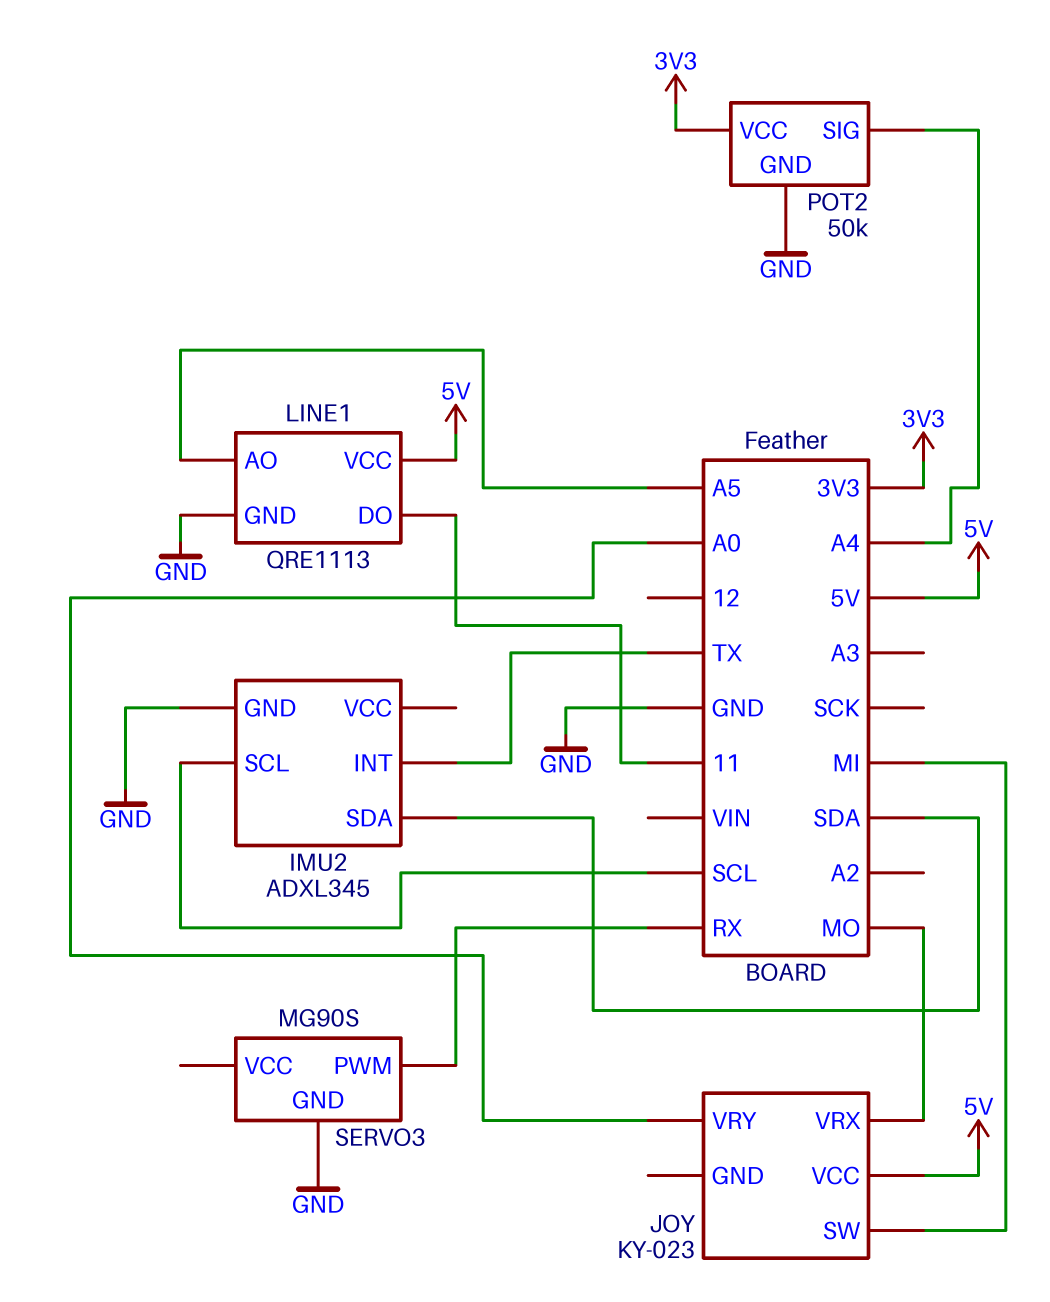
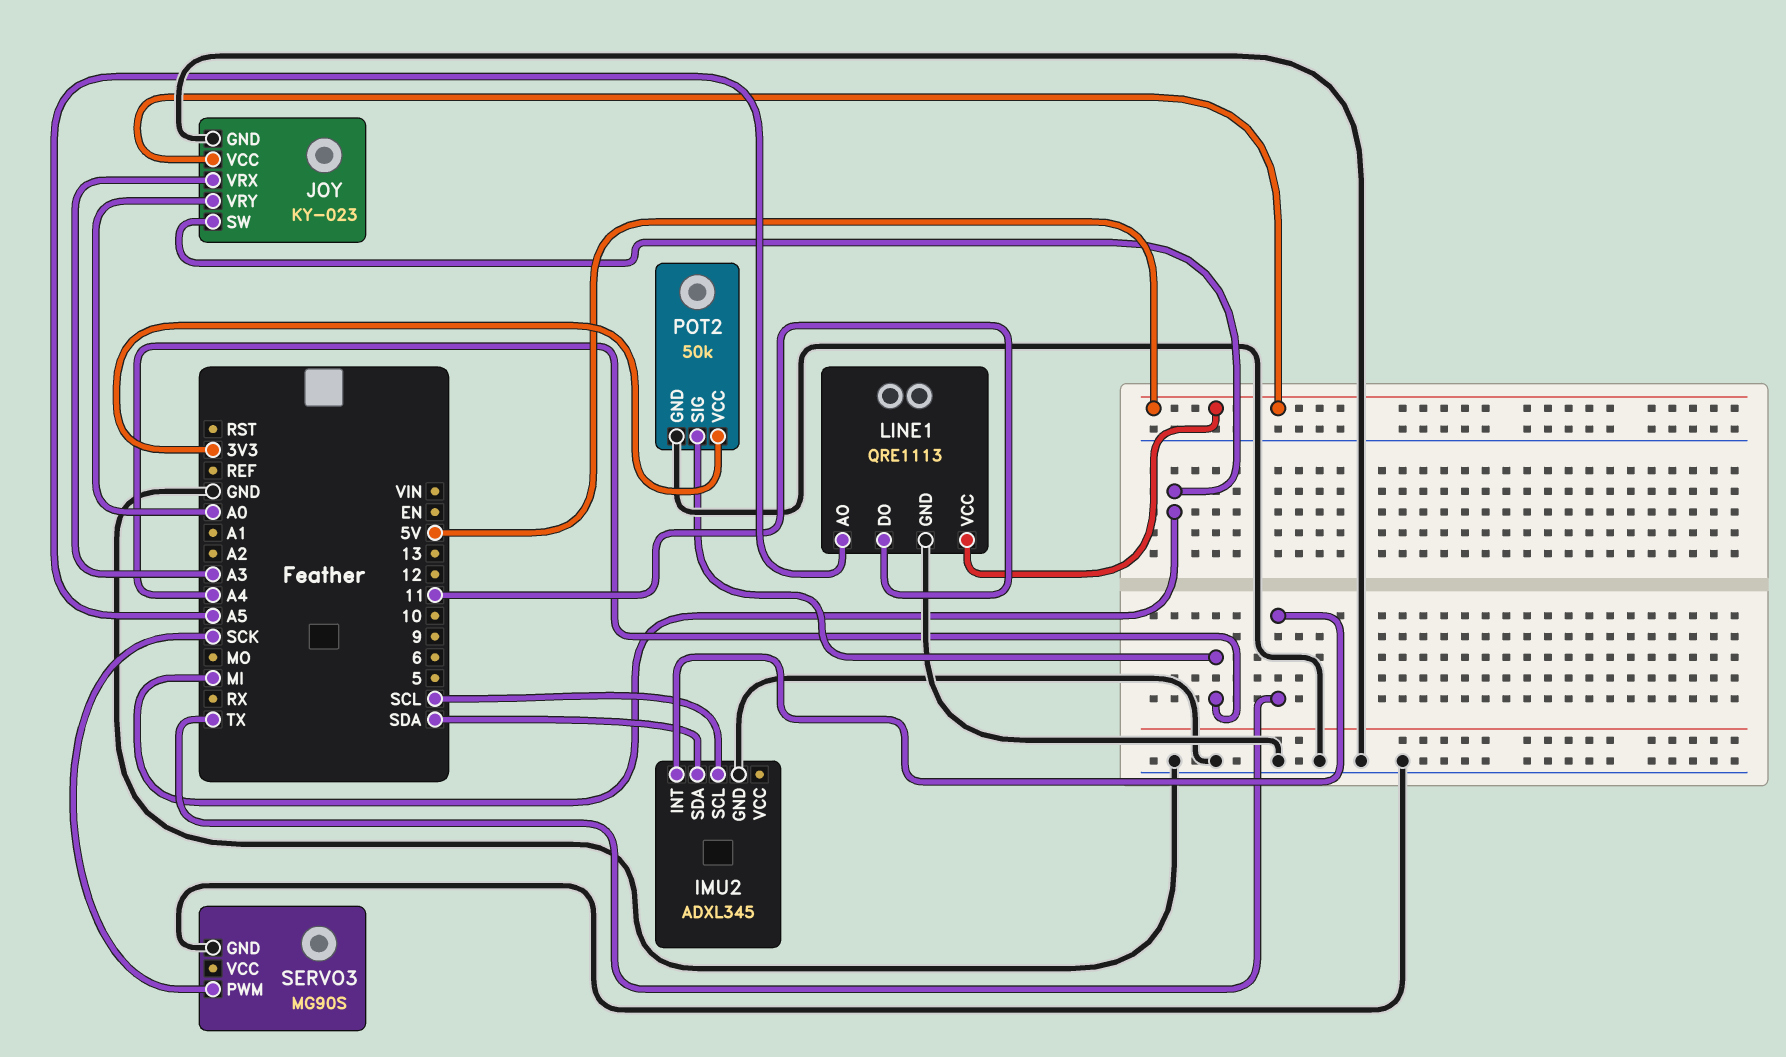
JOY pin GND: none -> GND
JOY pin VRX: MO -> A3
SERVO3 pin PWM: RX -> SCK

